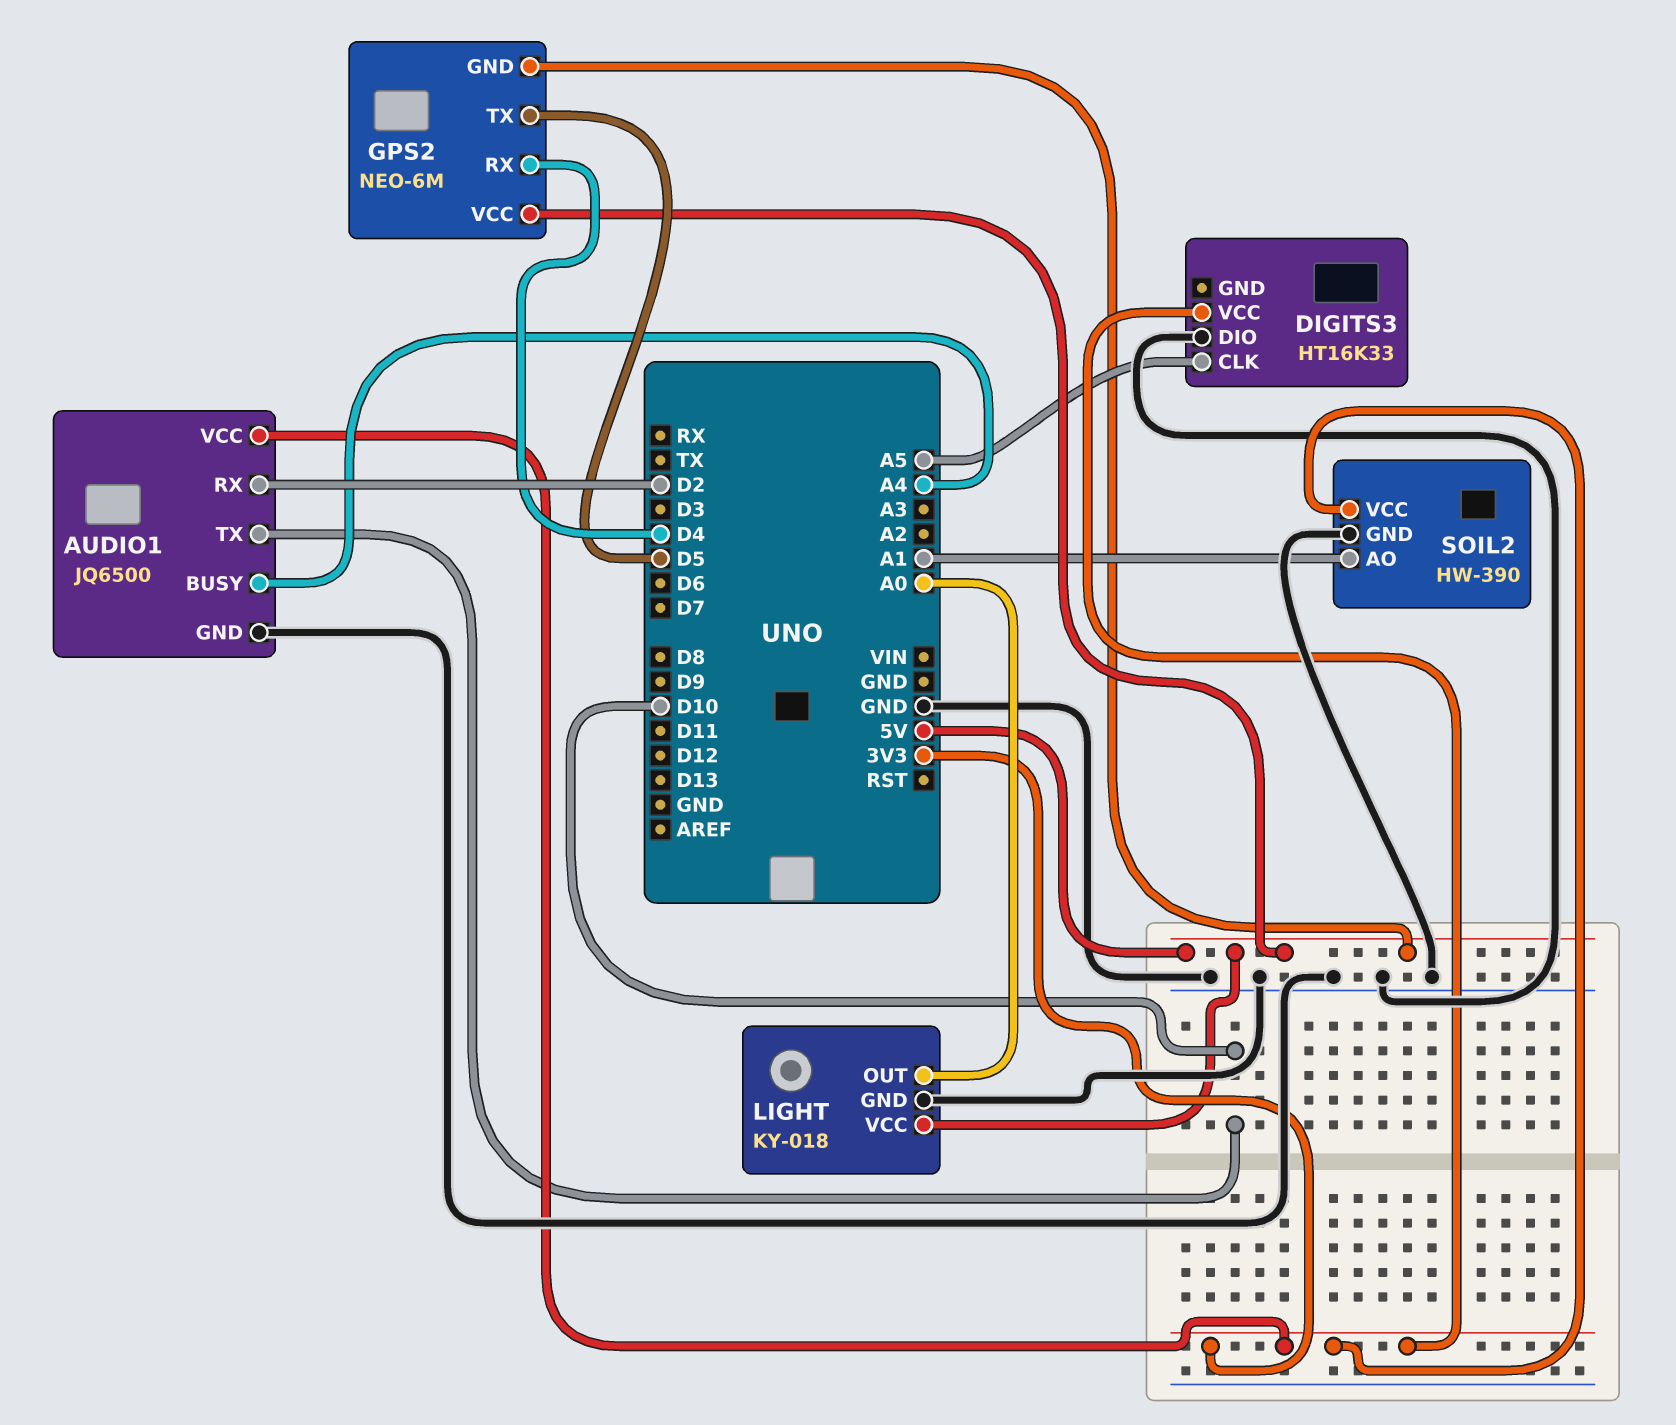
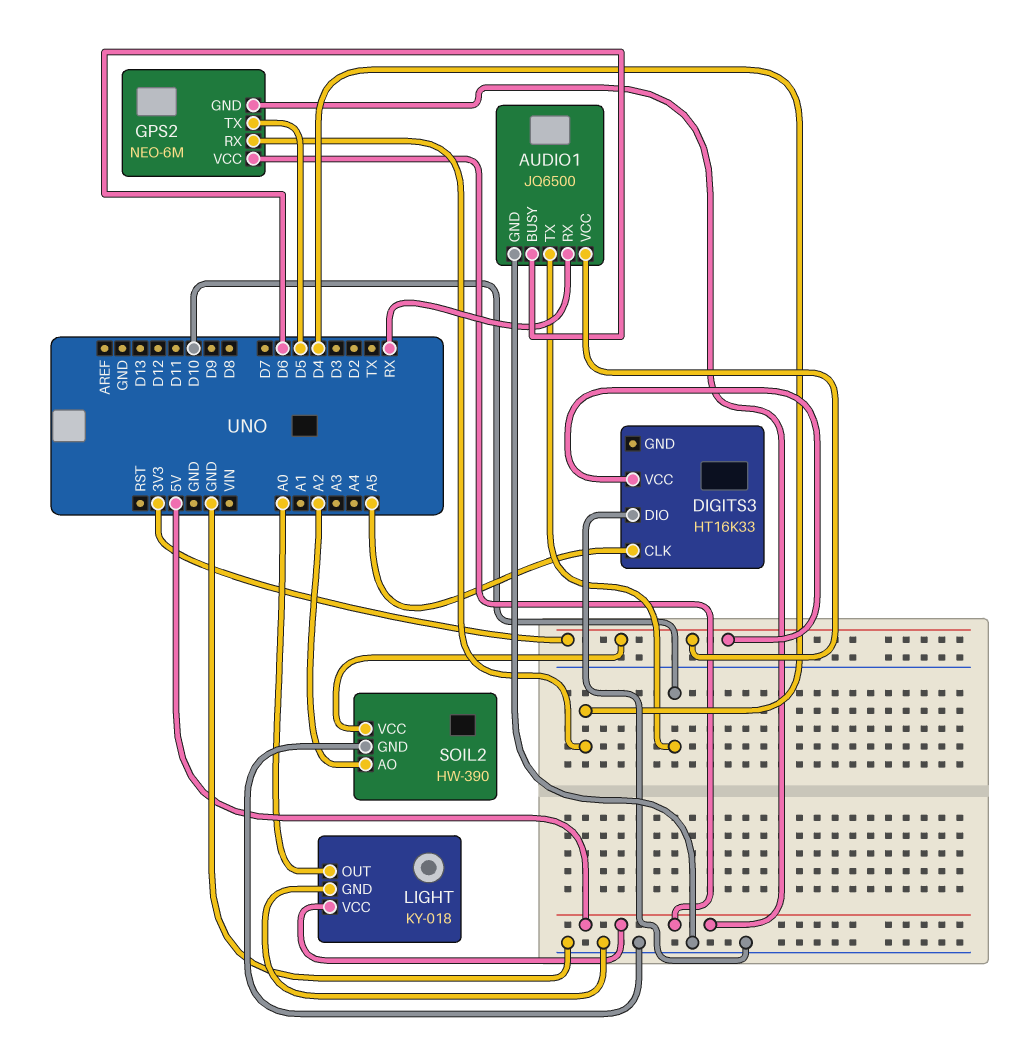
AUDIO1 pin BUSY: A4 -> D6
AUDIO1 pin RX: D2 -> RX
SOIL2 pin AO: A1 -> A2

